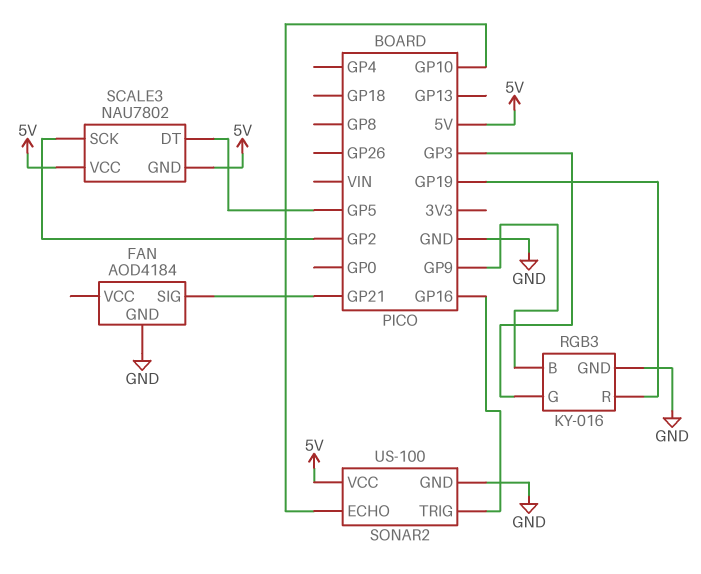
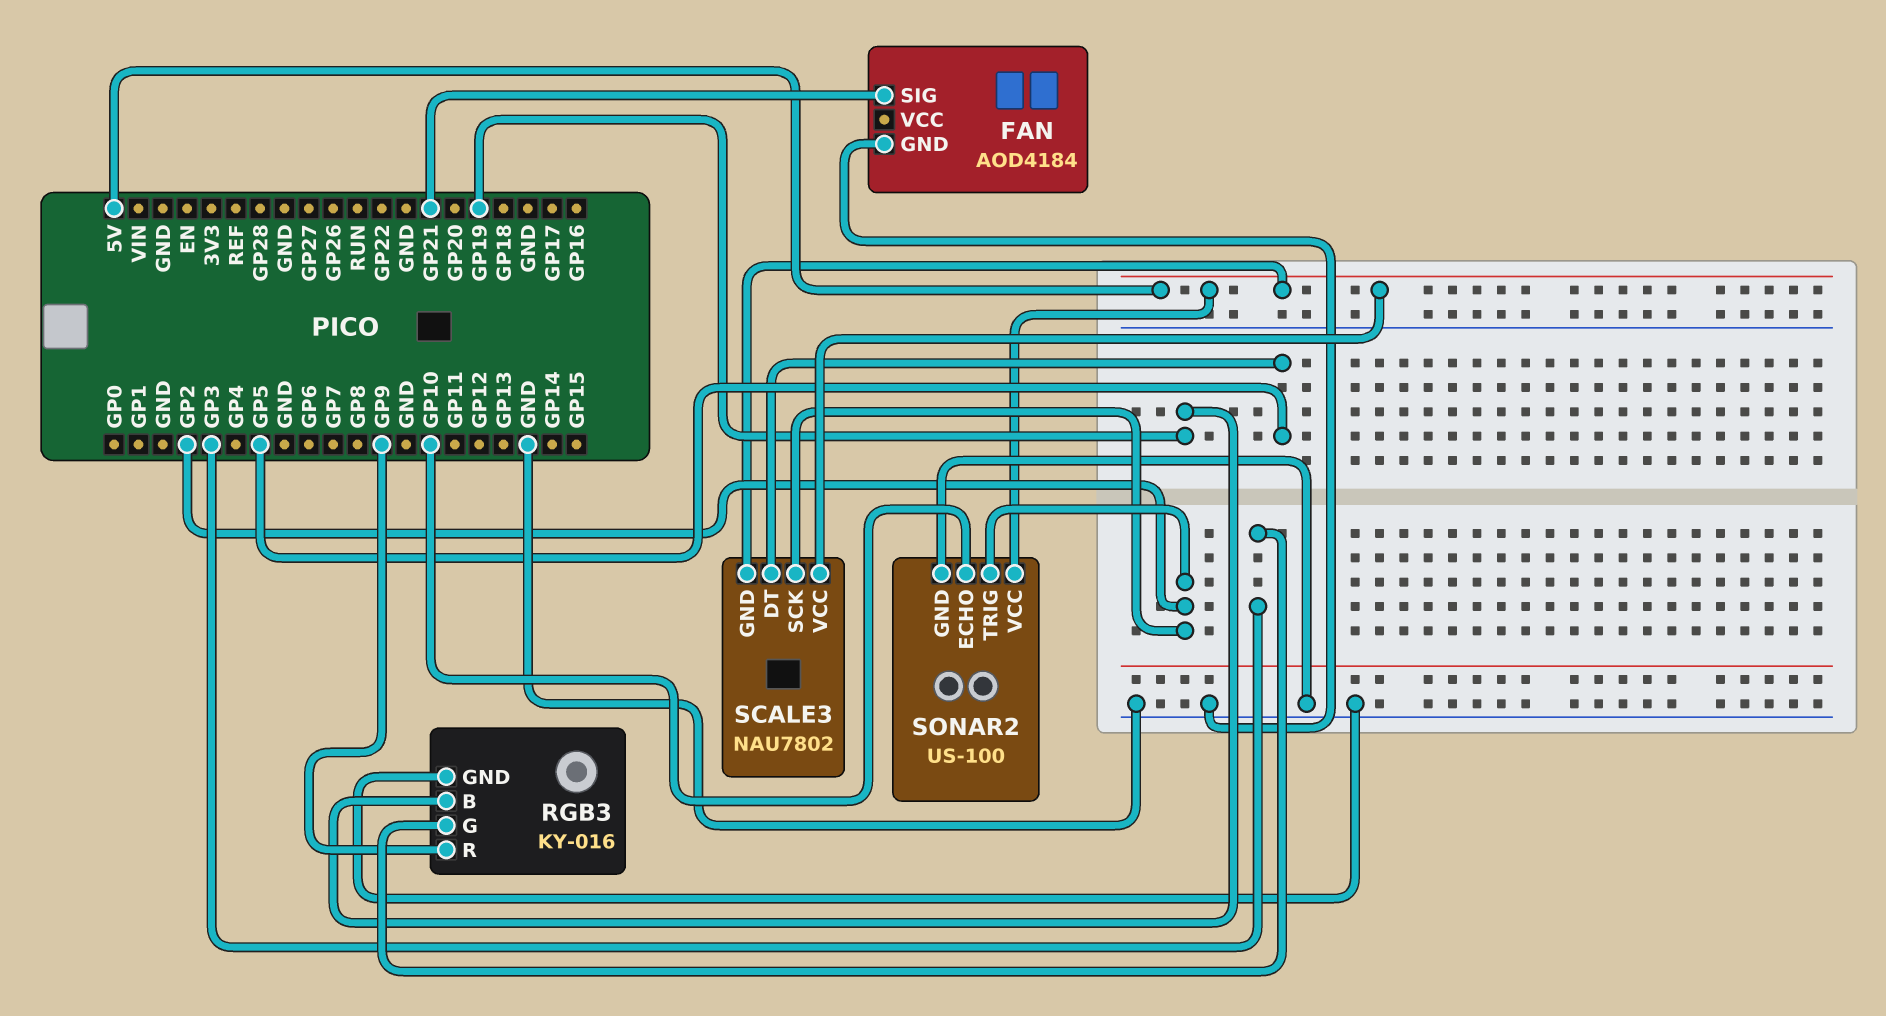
RGB3 pin B: GP9 -> GP19
RGB3 pin R: GP19 -> GP9
SONAR2 pin TRIG: GP16 -> GP2

